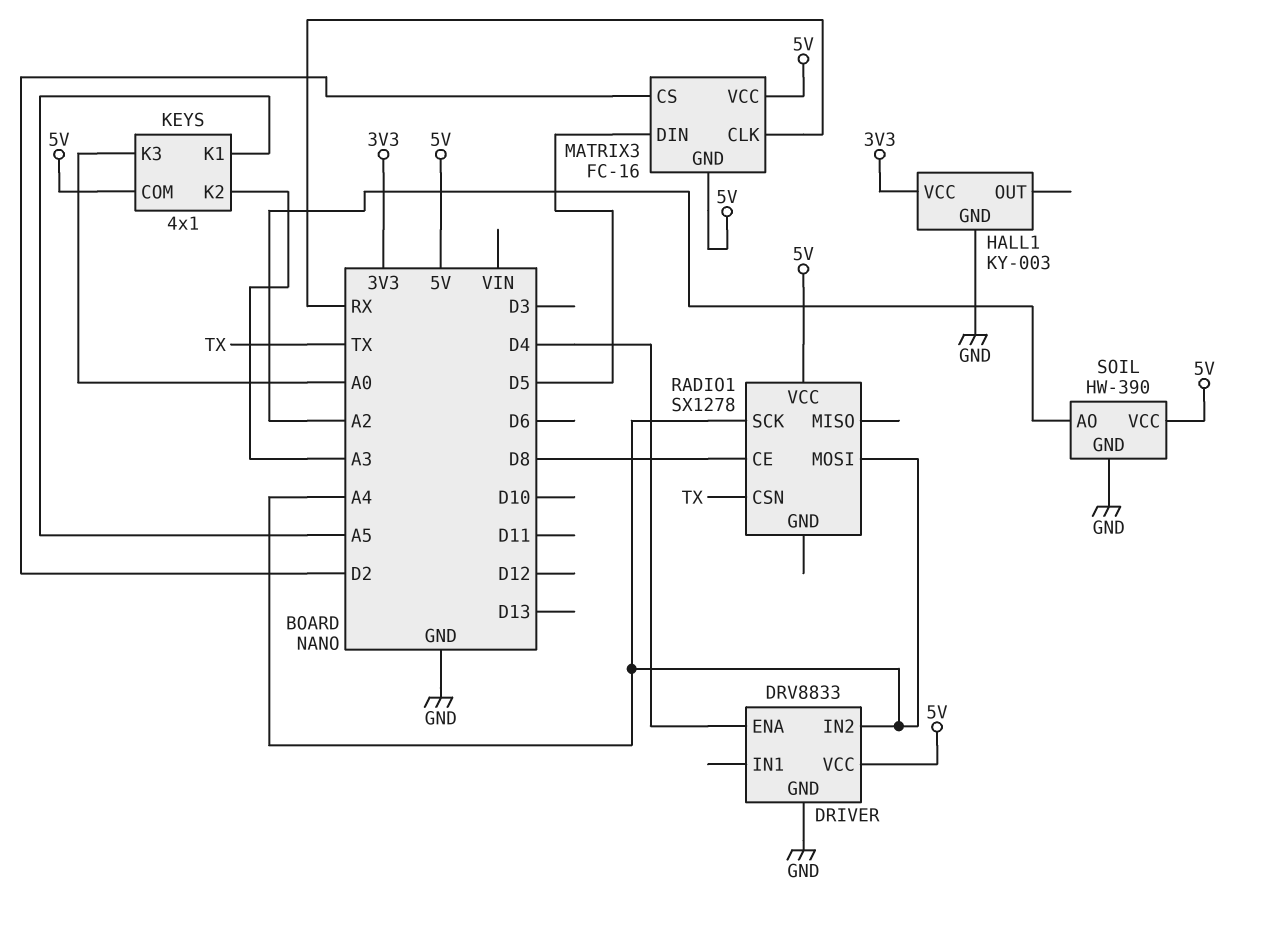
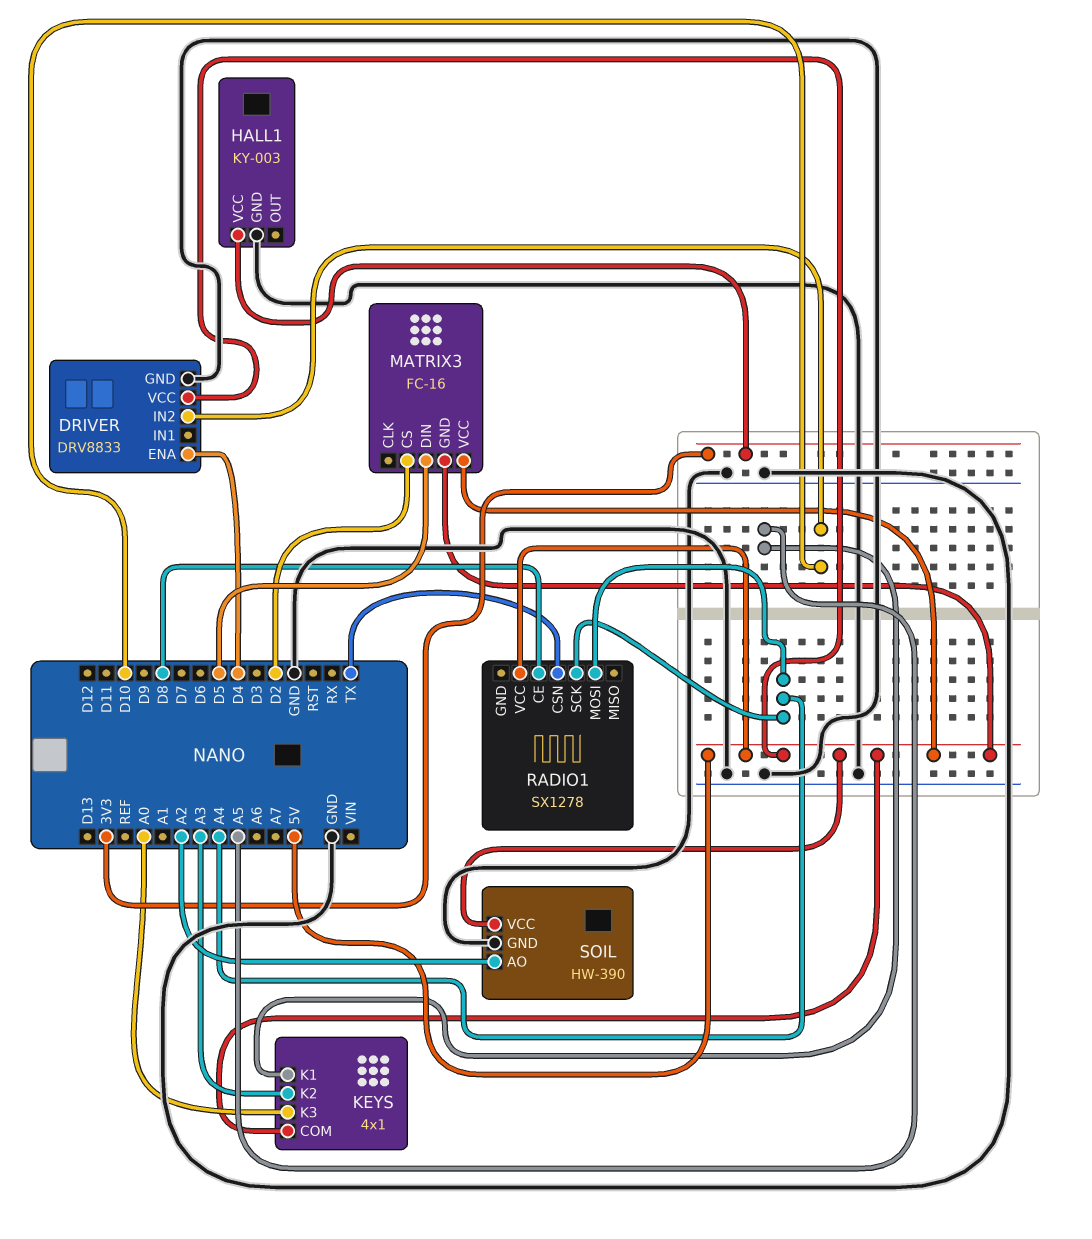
DRIVER pin IN2: A4 -> D10
MATRIX3 pin CLK: RX -> none

